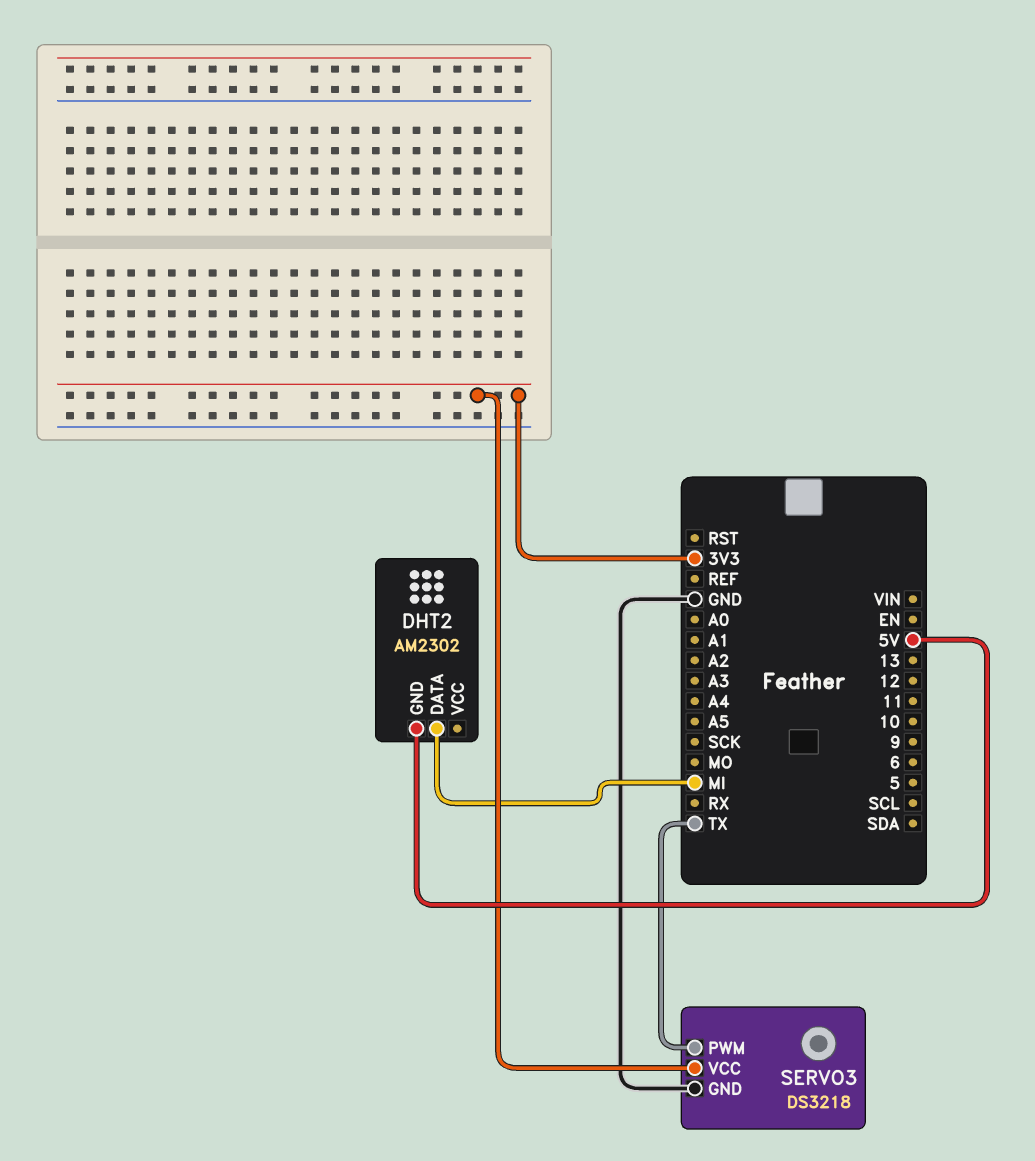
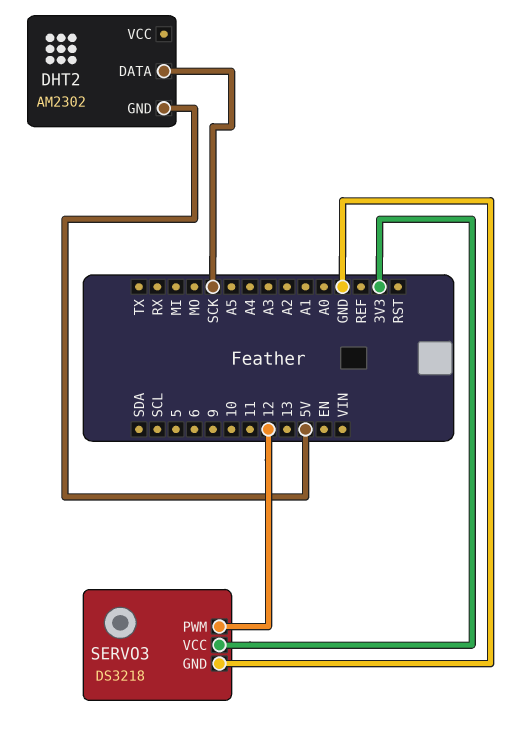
DHT2 pin DATA: MI -> SCK
SERVO3 pin PWM: TX -> 12

